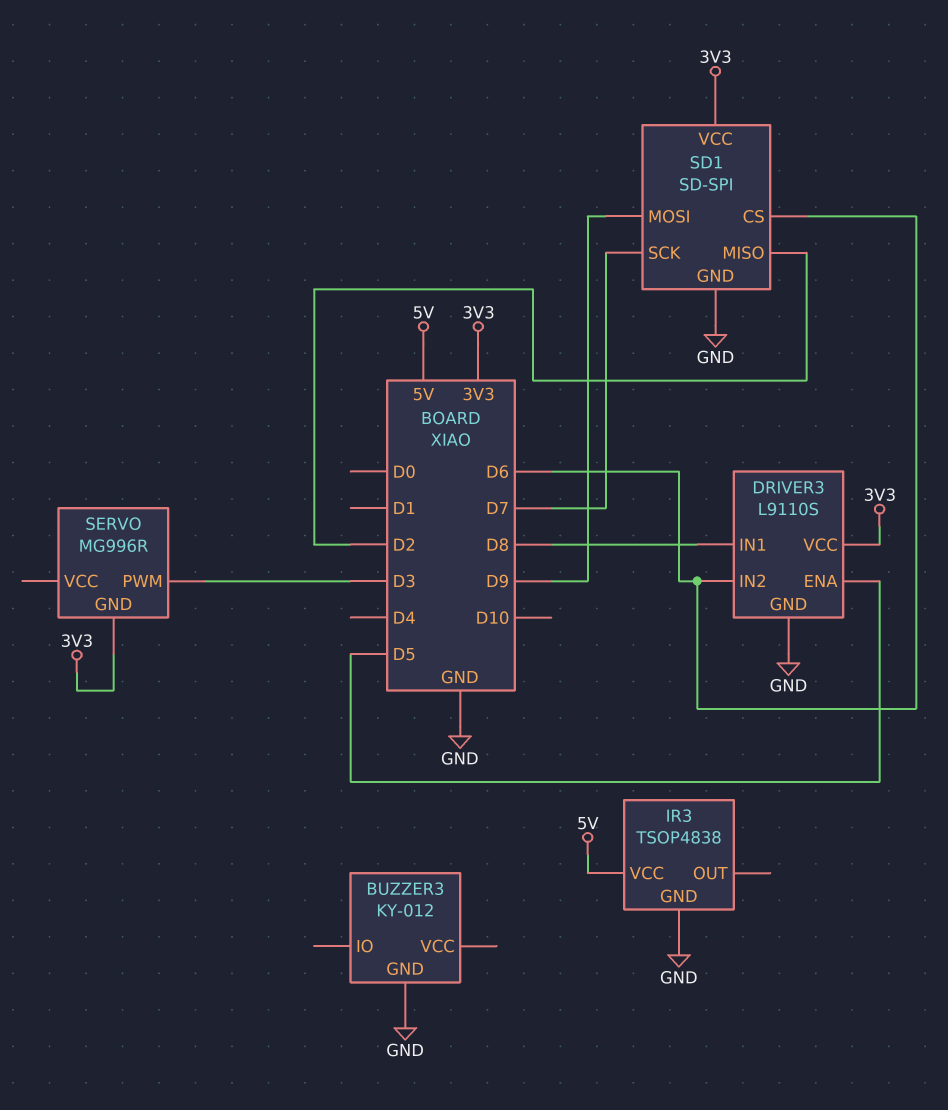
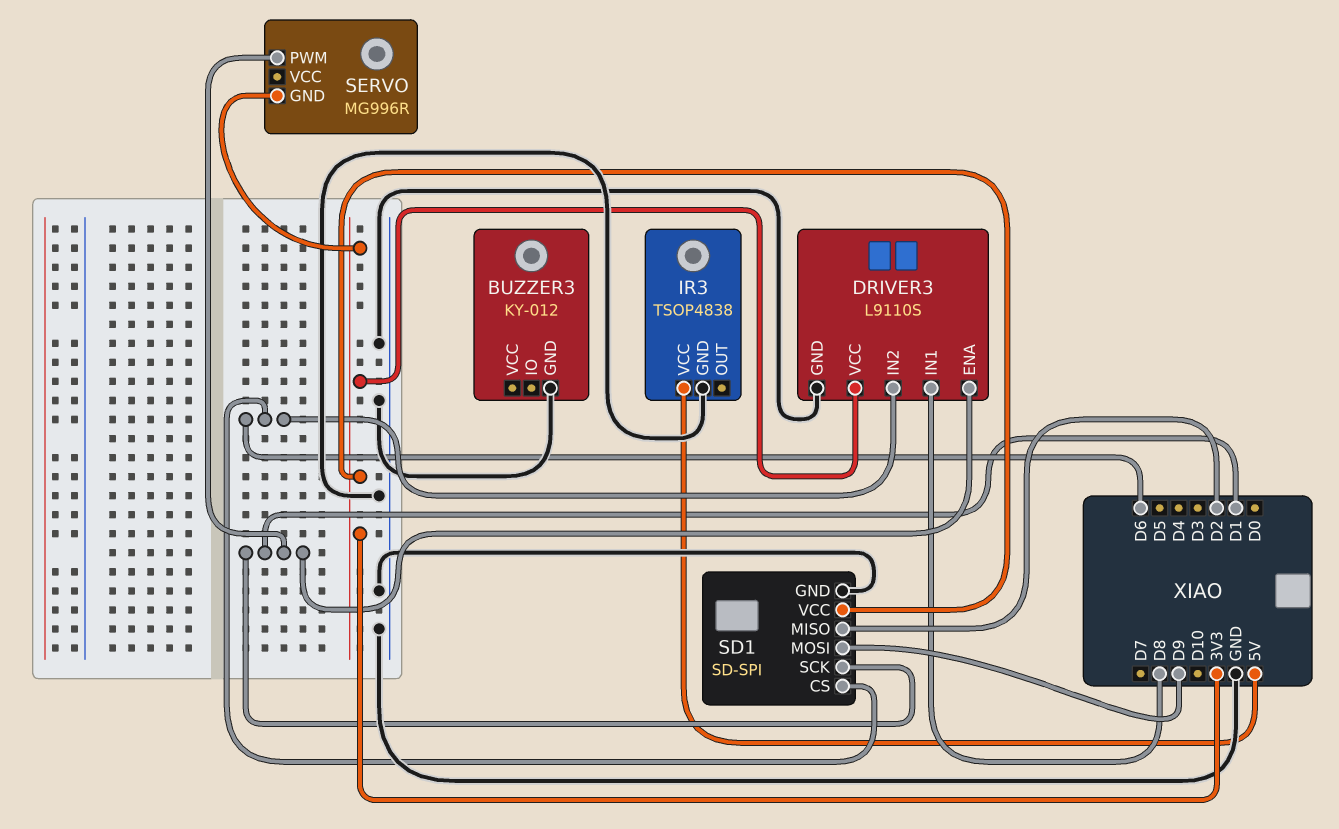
DRIVER3 pin ENA: D5 -> D1
SD1 pin SCK: D7 -> D1
SERVO pin PWM: D3 -> D1

